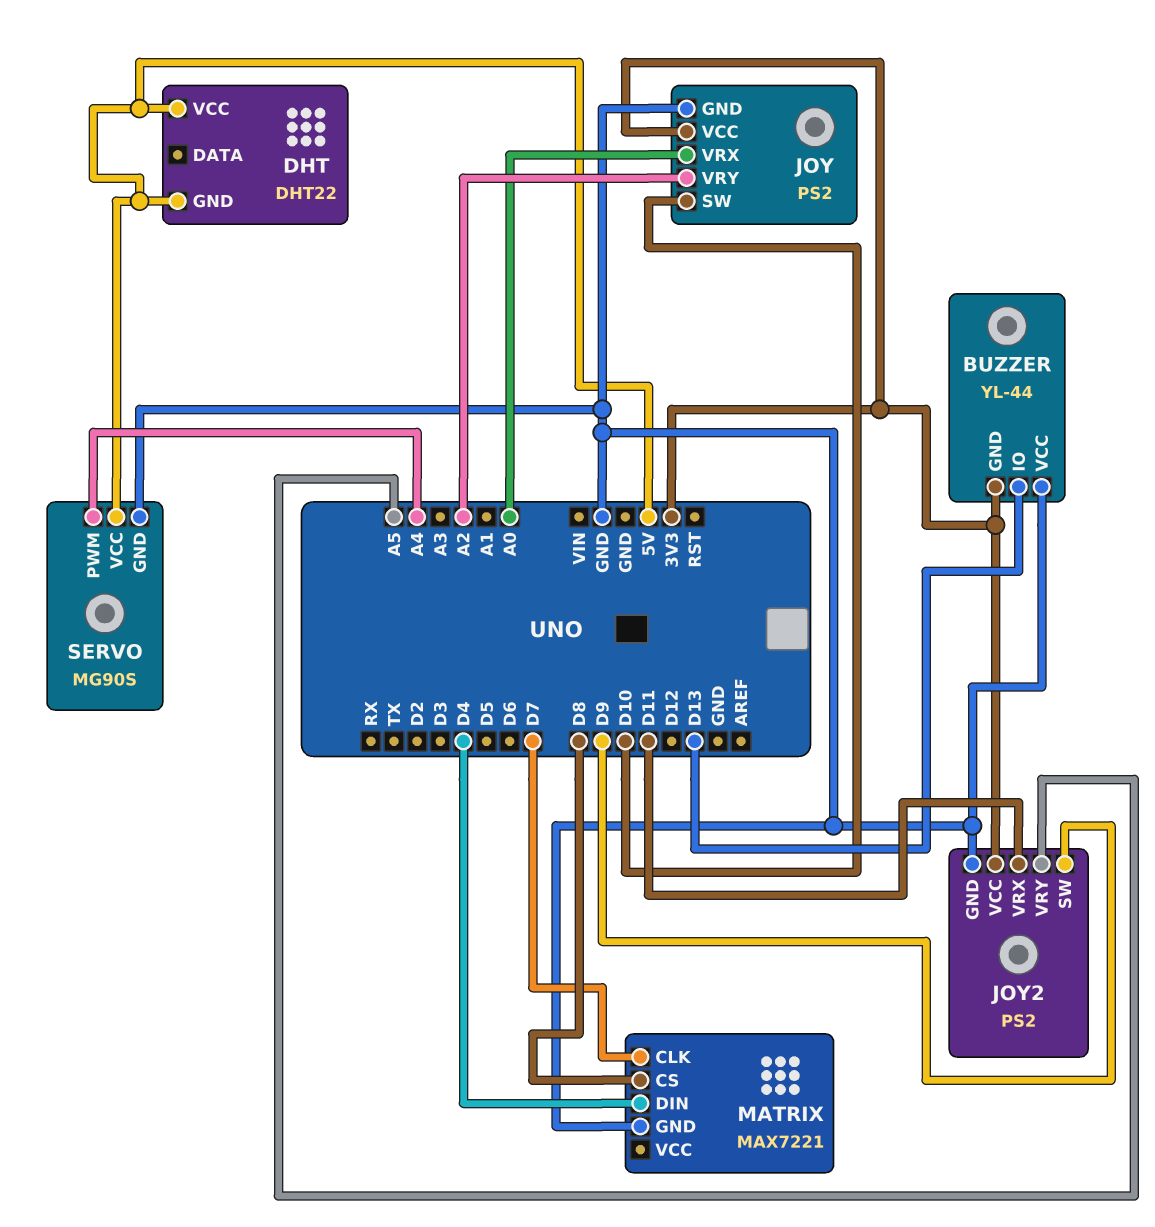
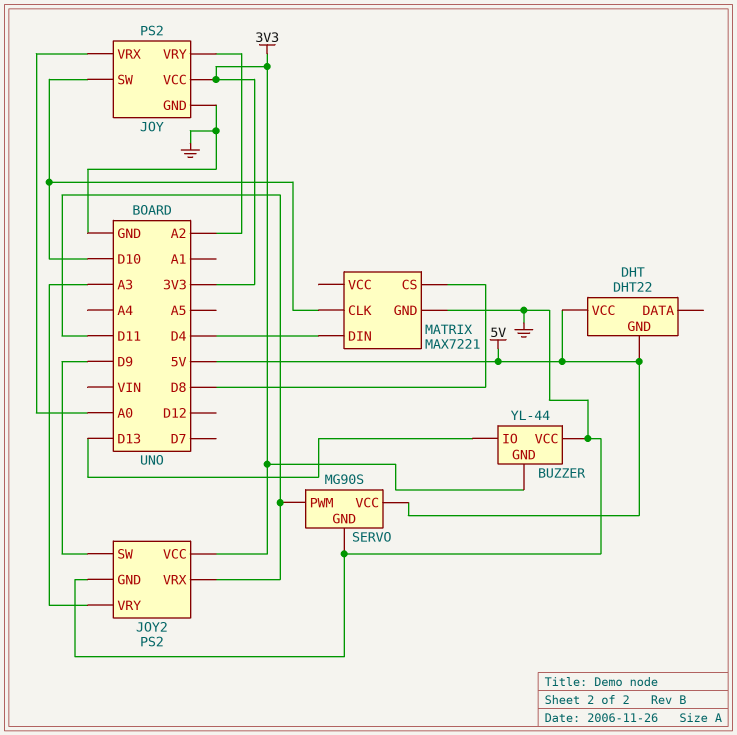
JOY2 pin VRY: A5 -> A3
MATRIX pin CLK: D7 -> D10
SERVO pin PWM: A4 -> D11

